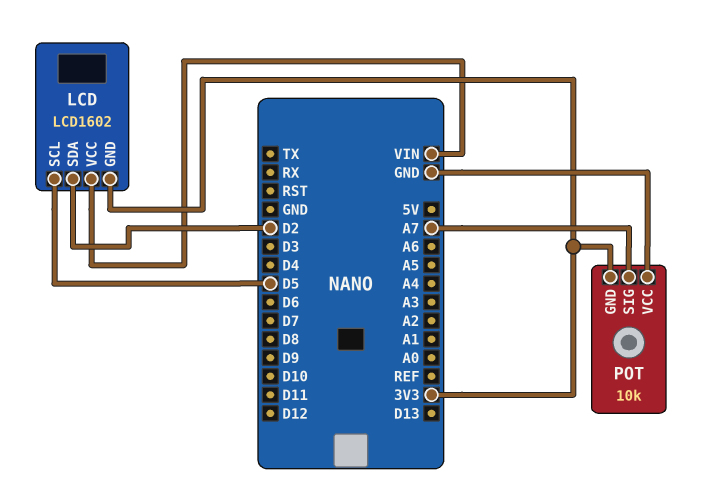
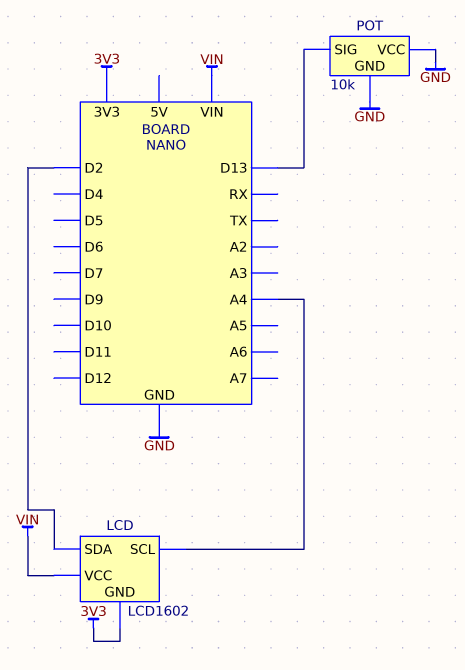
LCD pin SCL: D5 -> A4
POT pin GND: 3V3 -> GND
POT pin SIG: A7 -> D13

